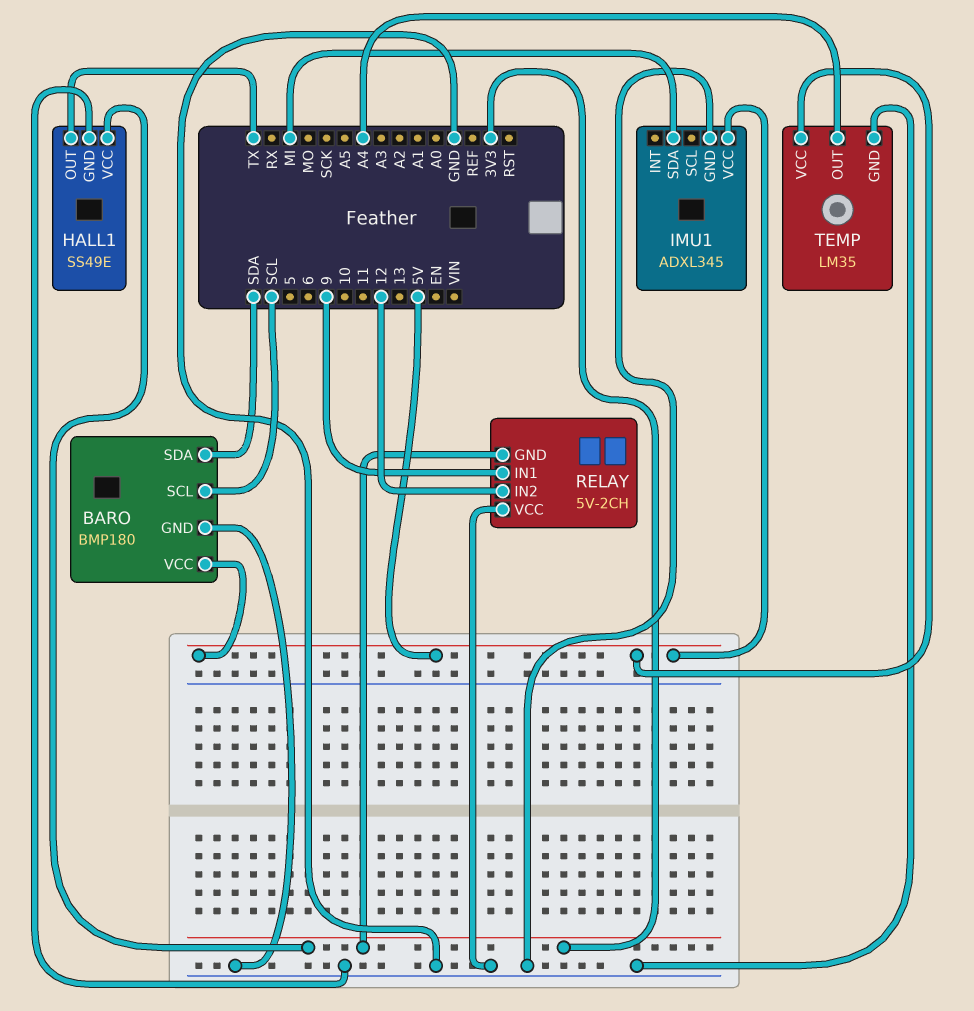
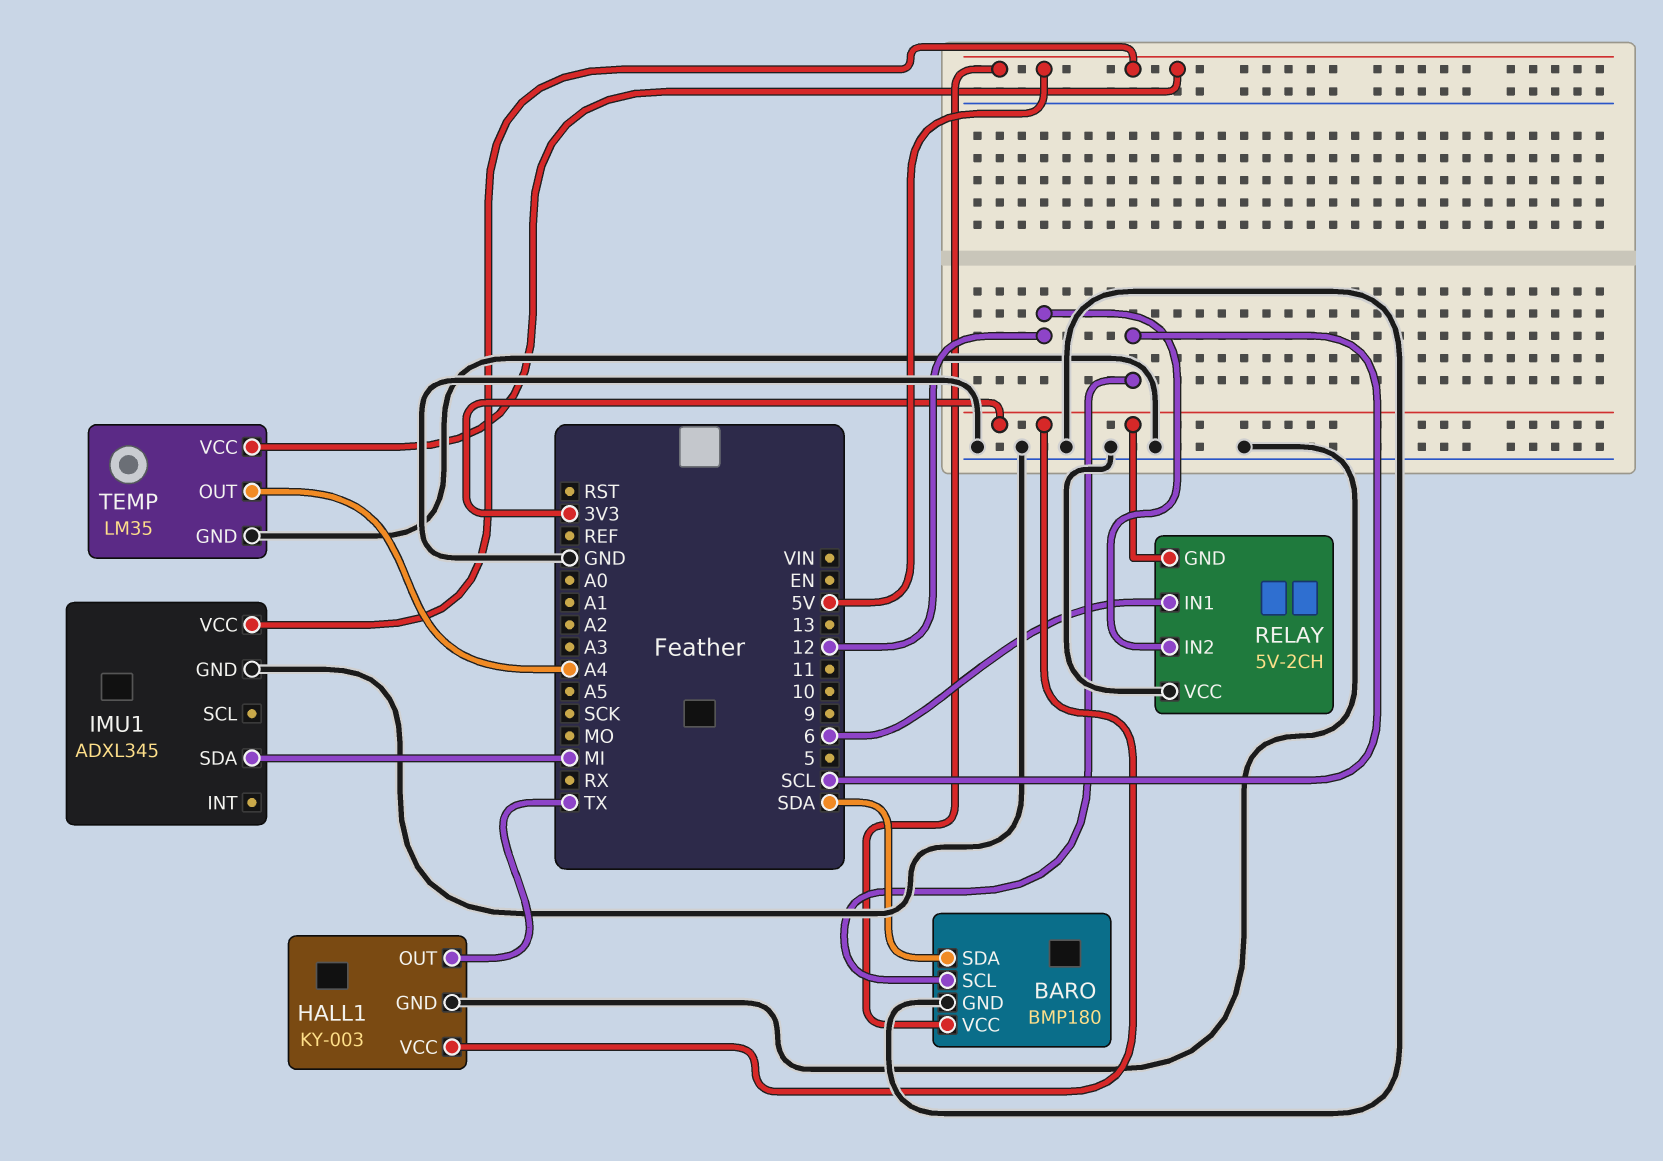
HALL1: SS49E -> KY-003
RELAY pin IN1: 9 -> 6

